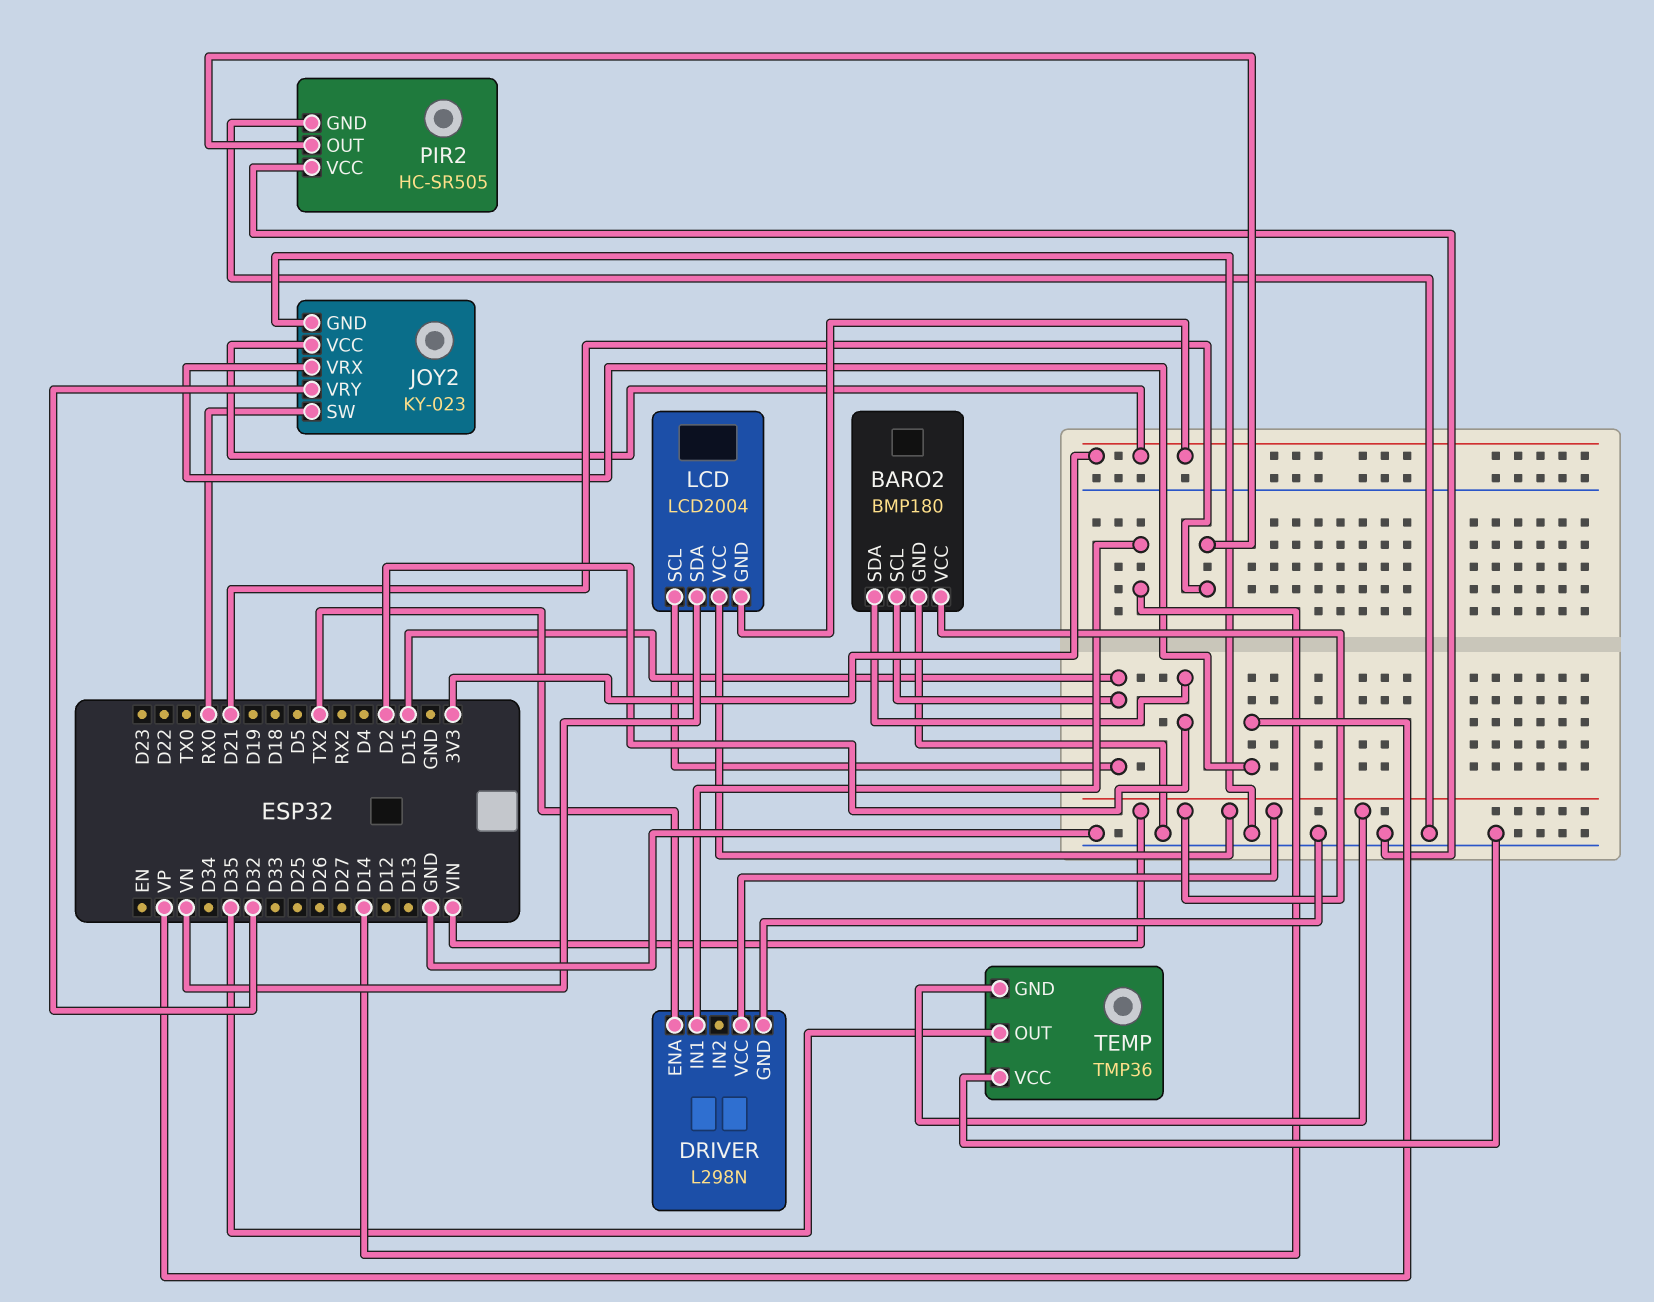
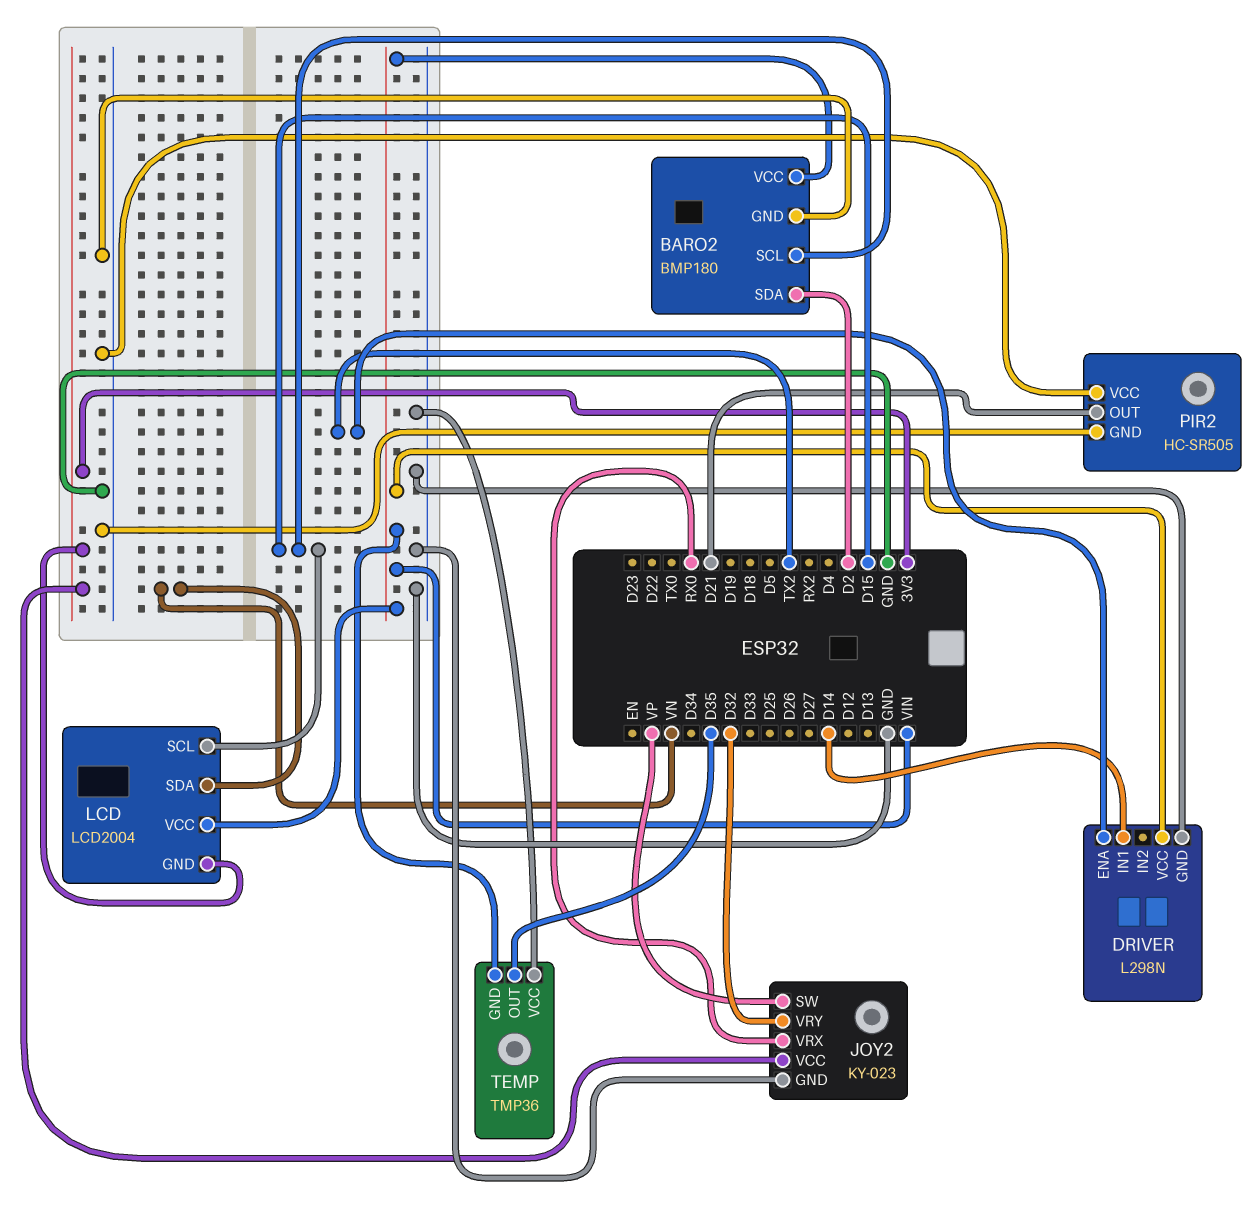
JOY2 pin SW: RX0 -> VP
JOY2 pin VRX: VP -> RX0

